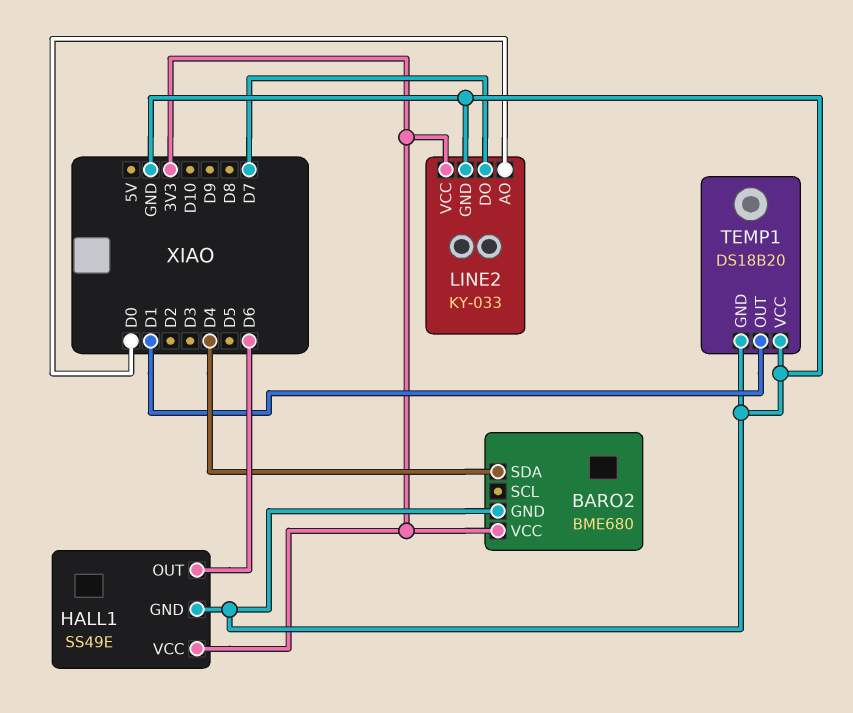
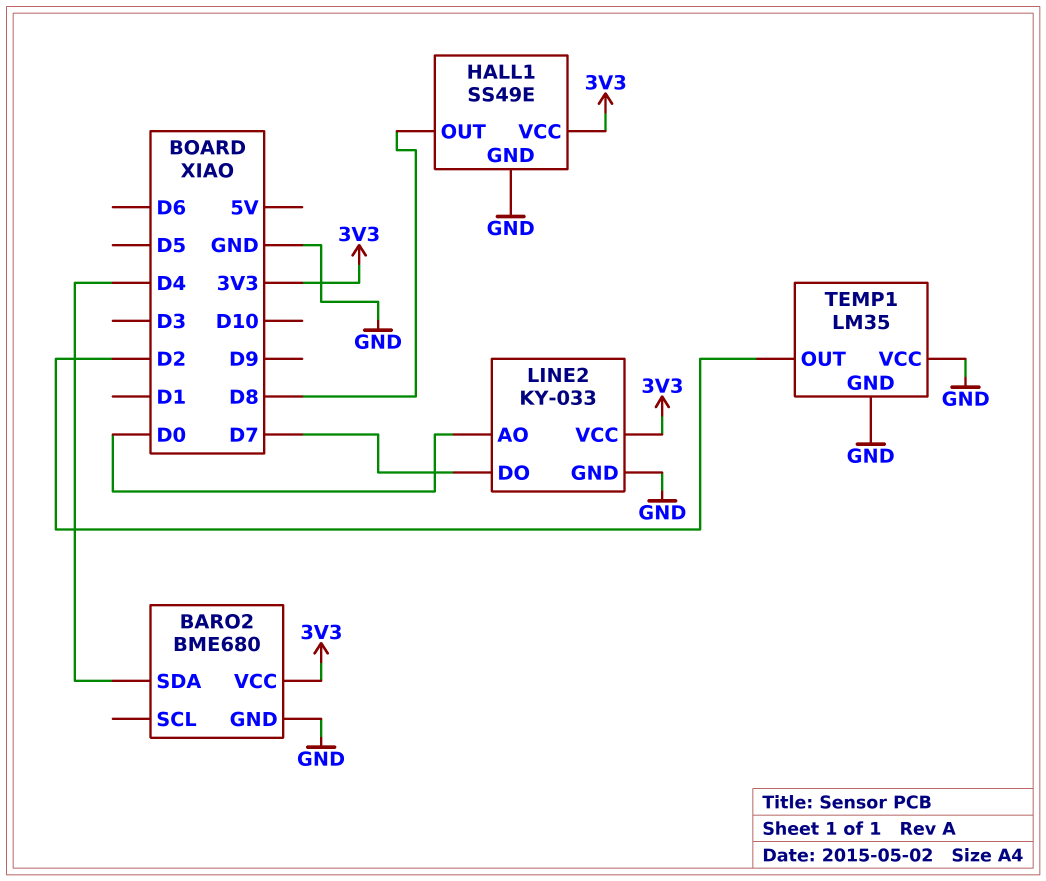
HALL1 pin OUT: D6 -> D8
TEMP1: DS18B20 -> LM35
TEMP1 pin OUT: D1 -> D2

